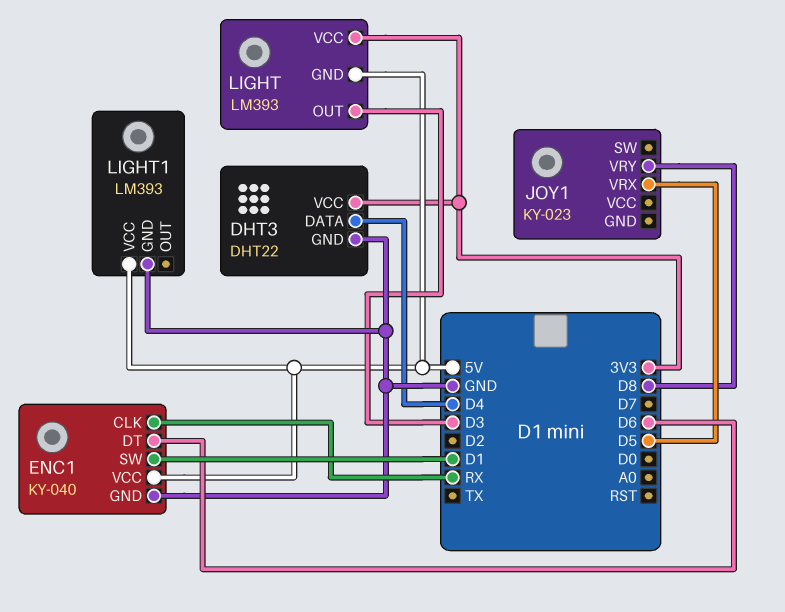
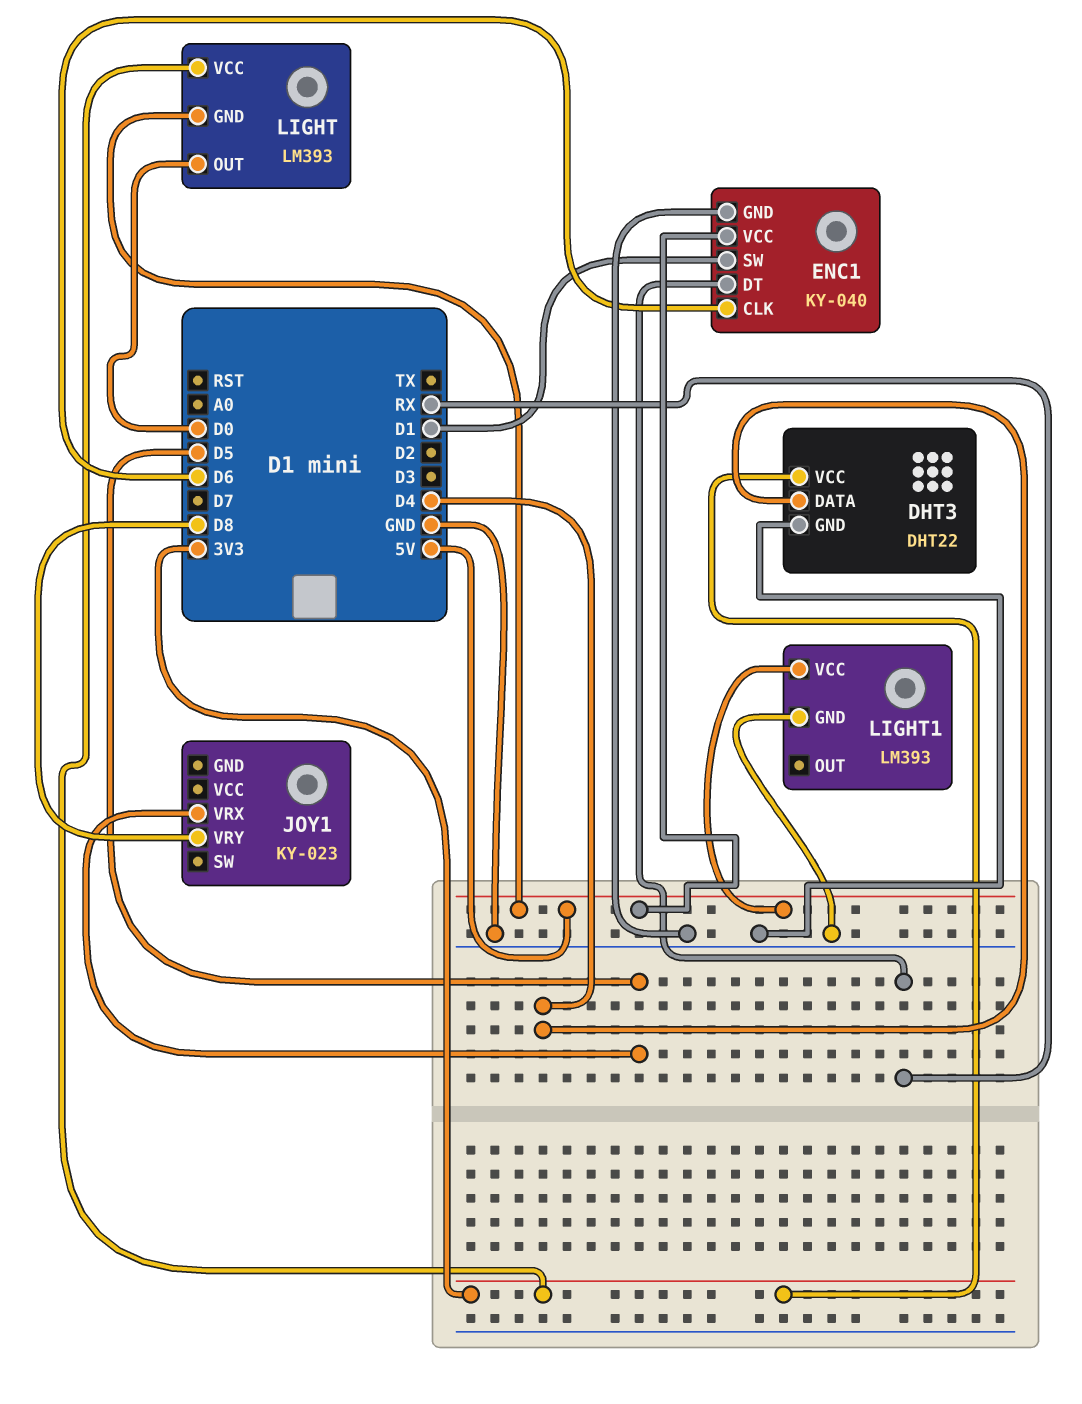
ENC1 pin CLK: RX -> D6
ENC1 pin DT: D6 -> RX
LIGHT pin OUT: D3 -> D0

